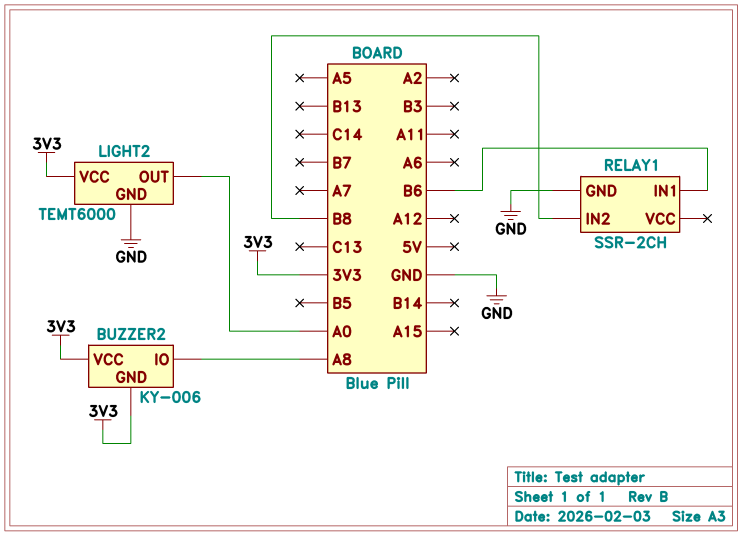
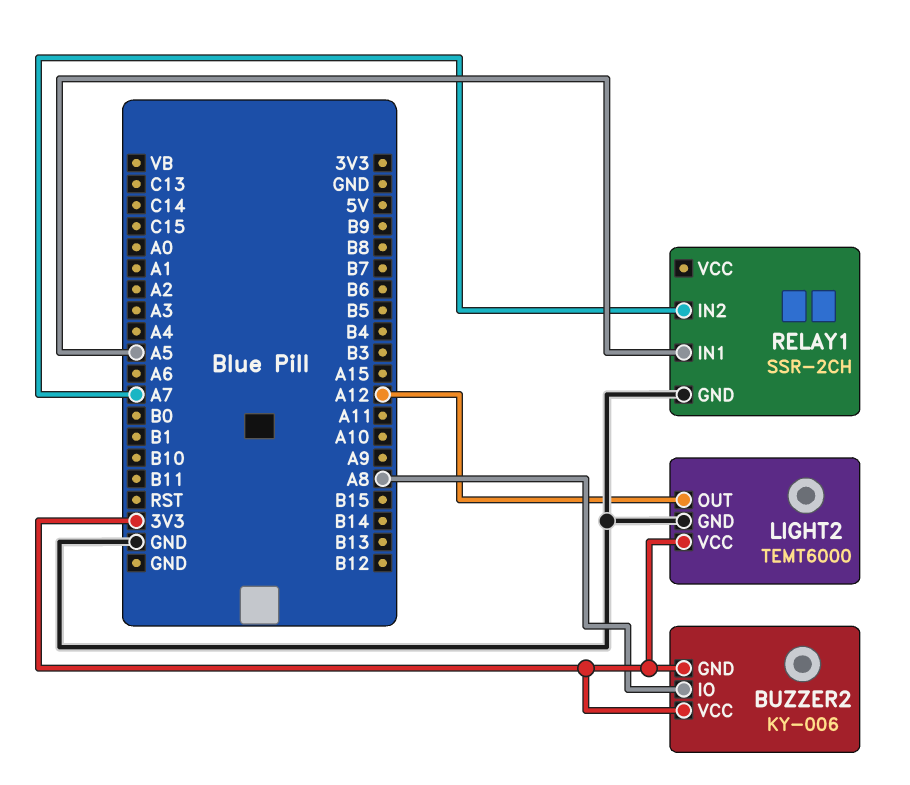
LIGHT2 pin OUT: A0 -> A12
RELAY1 pin IN1: B6 -> A5
RELAY1 pin IN2: B8 -> A7

